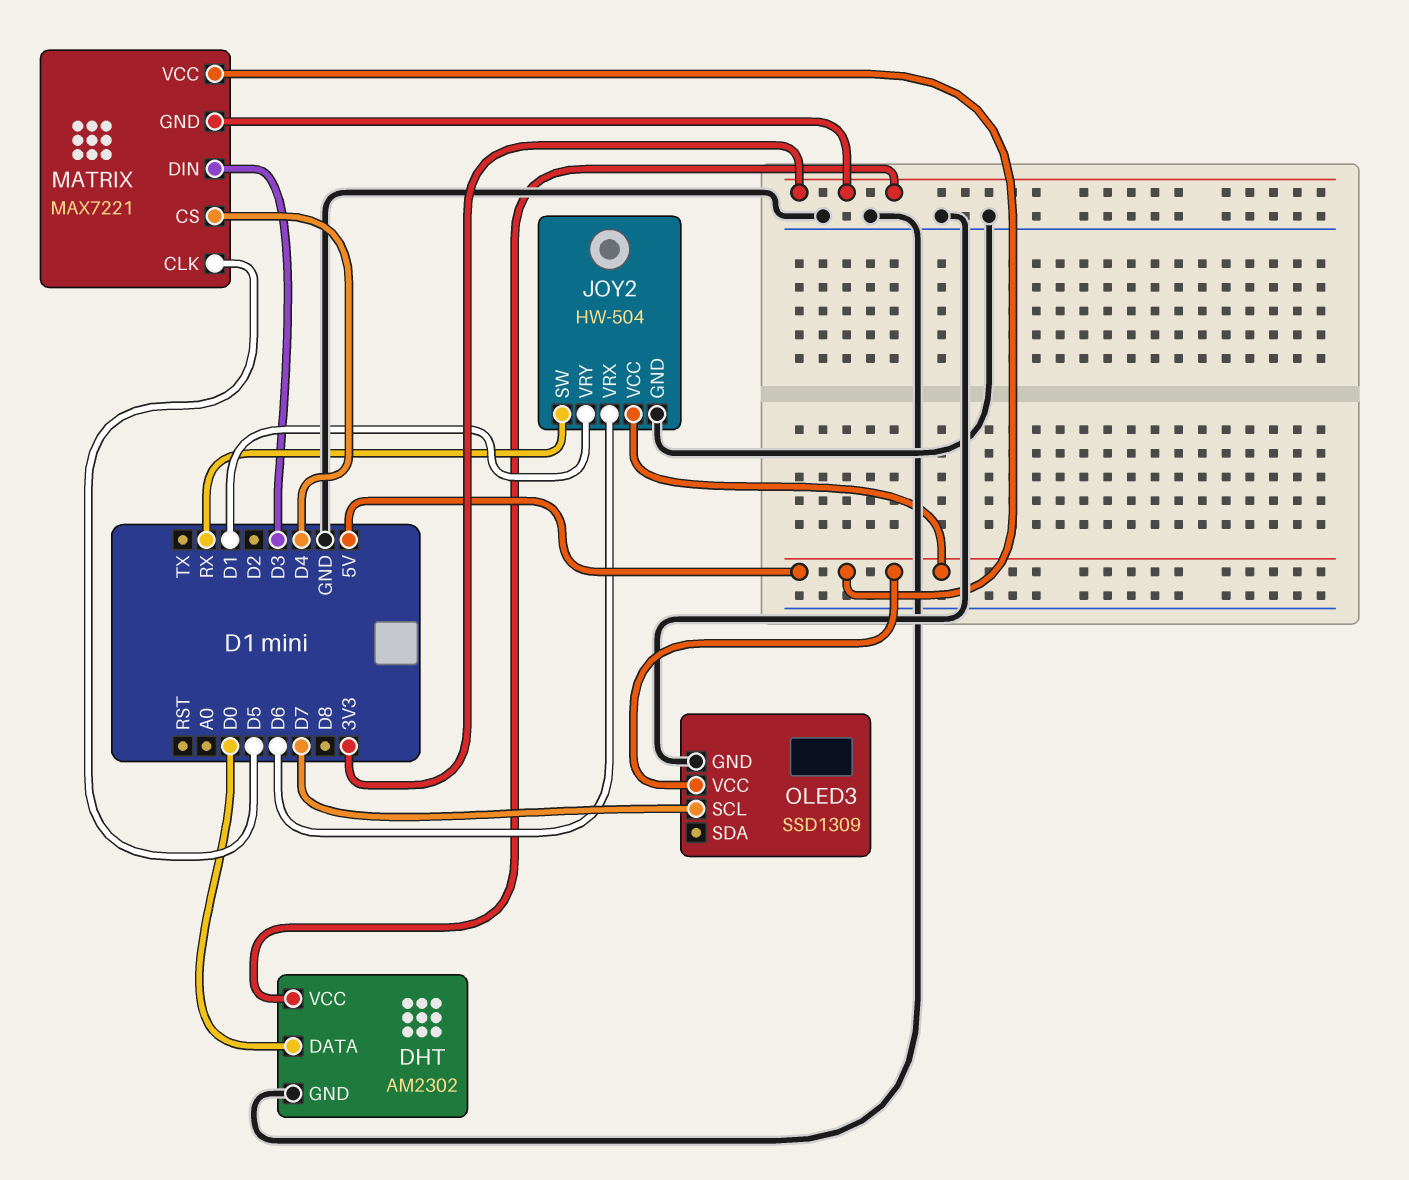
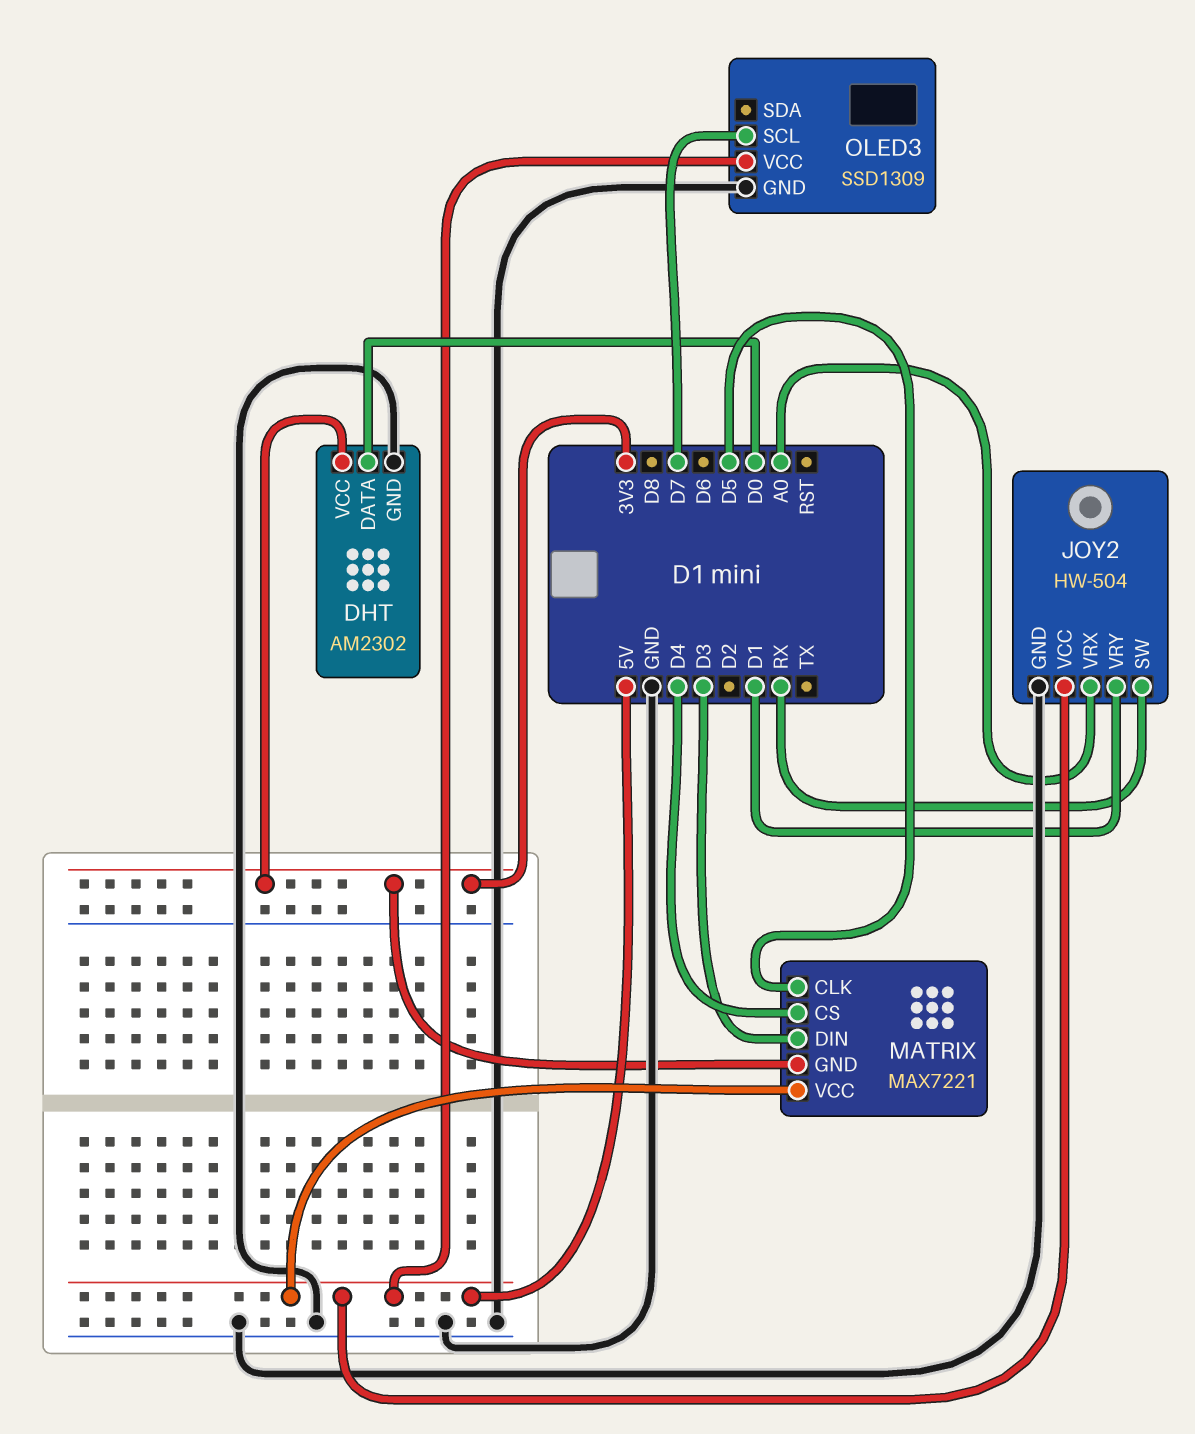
JOY2 pin VRX: D6 -> A0

